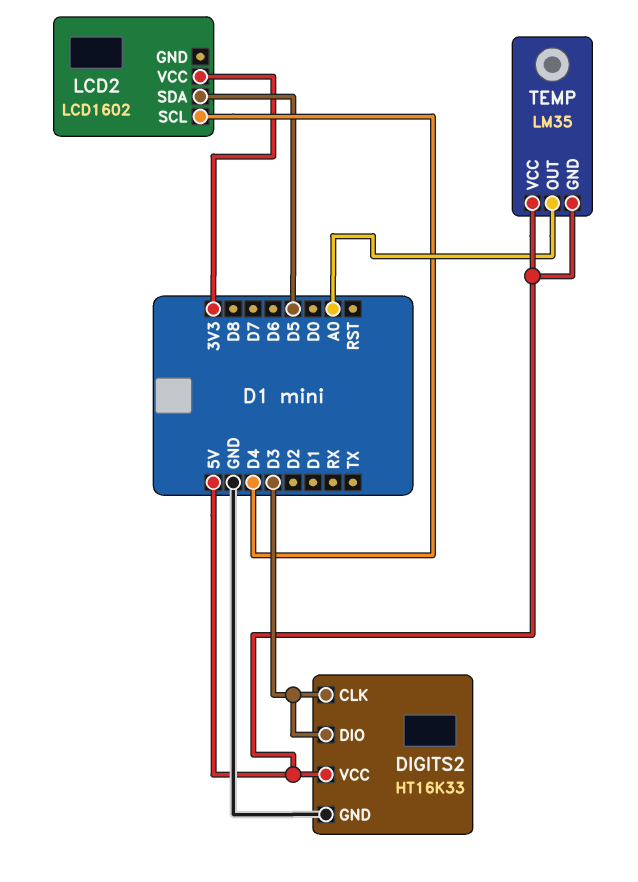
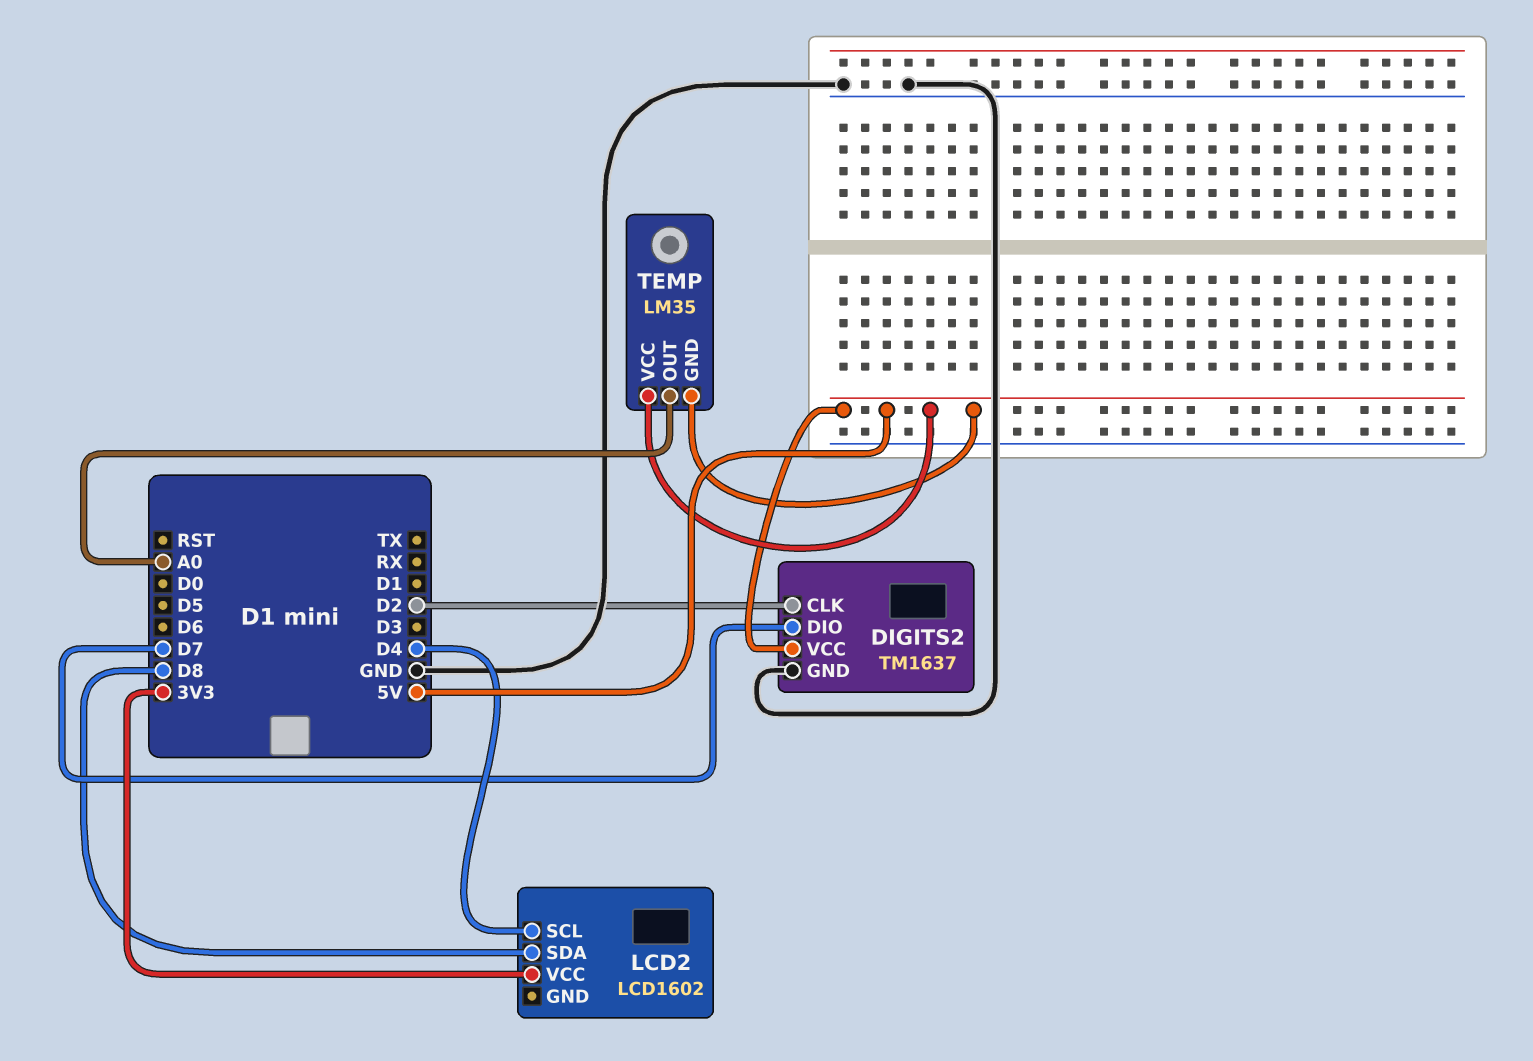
DIGITS2: HT16K33 -> TM1637
DIGITS2 pin CLK: D3 -> D2
DIGITS2 pin DIO: D3 -> D7
LCD2 pin SDA: D5 -> D8

